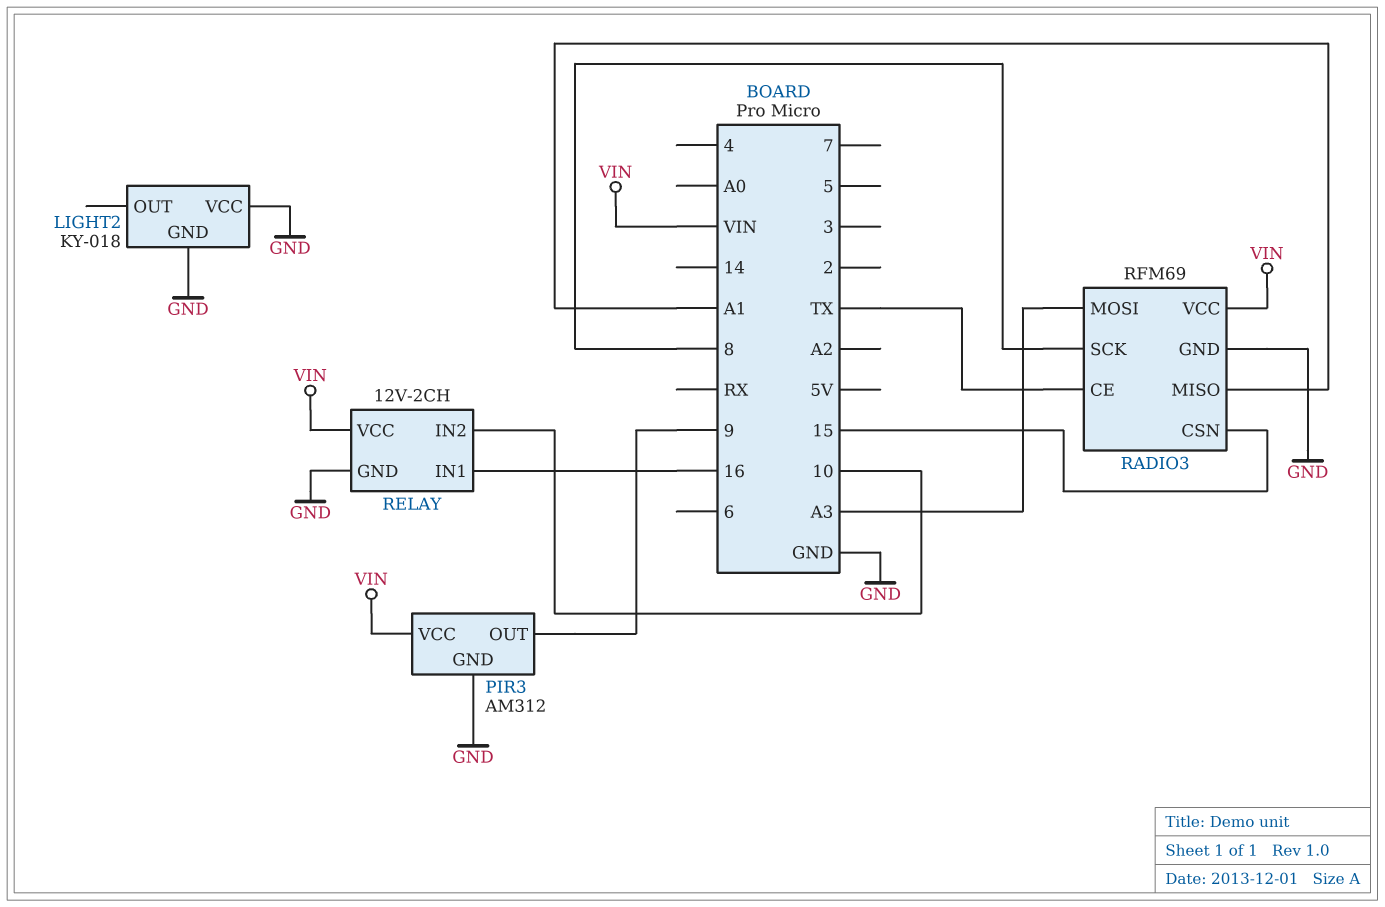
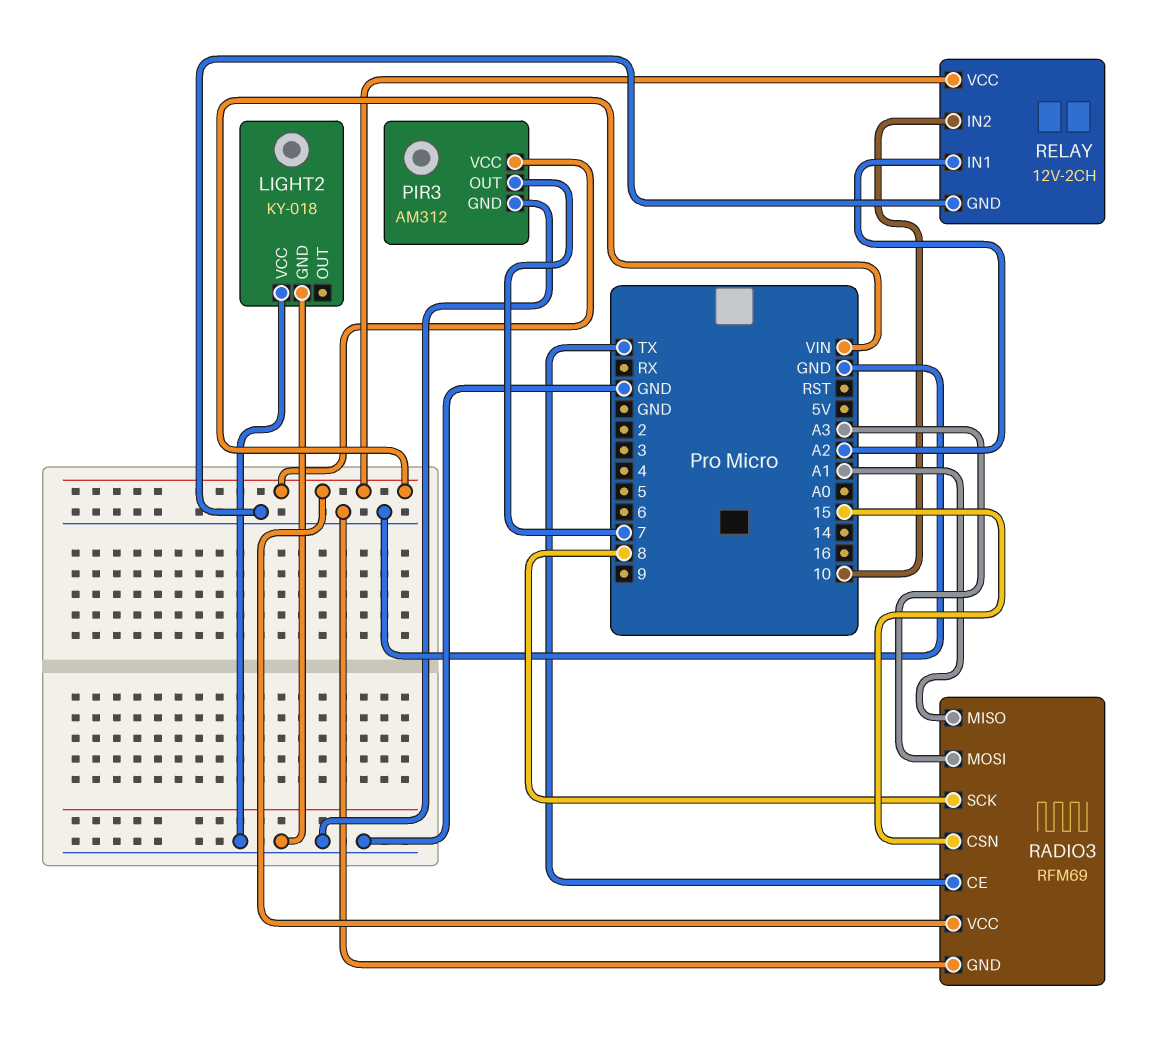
PIR3 pin OUT: 9 -> 7
RELAY pin IN1: 16 -> A2

